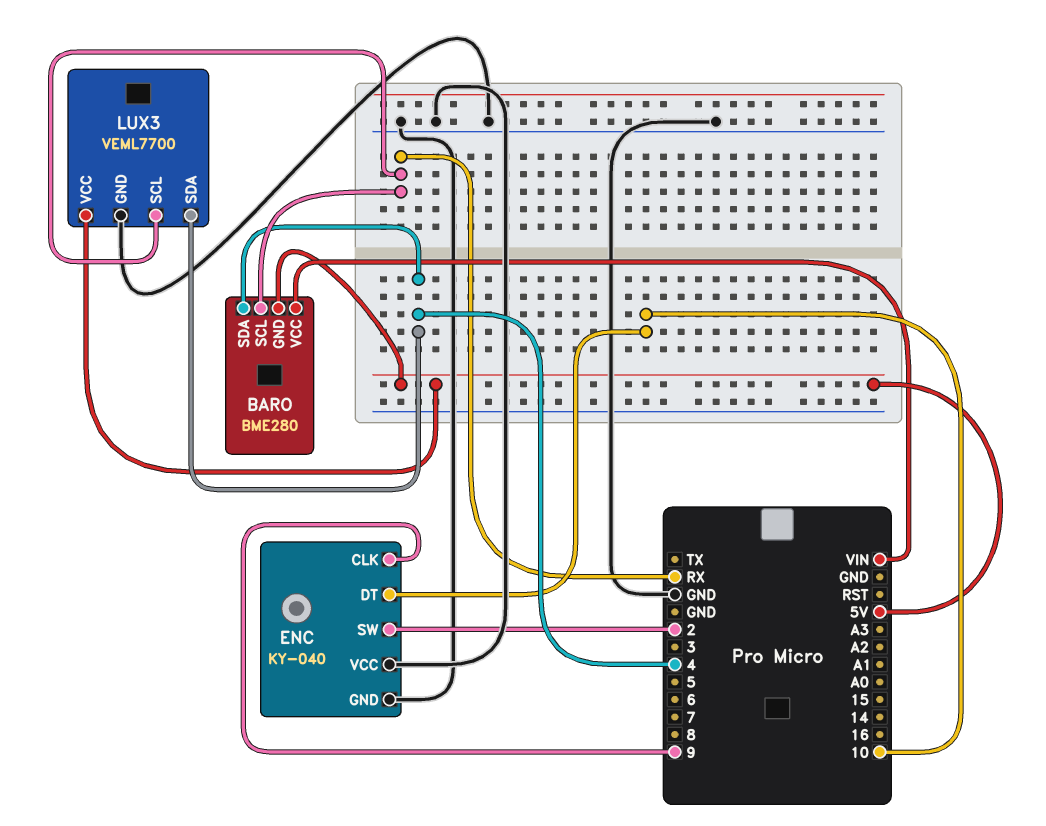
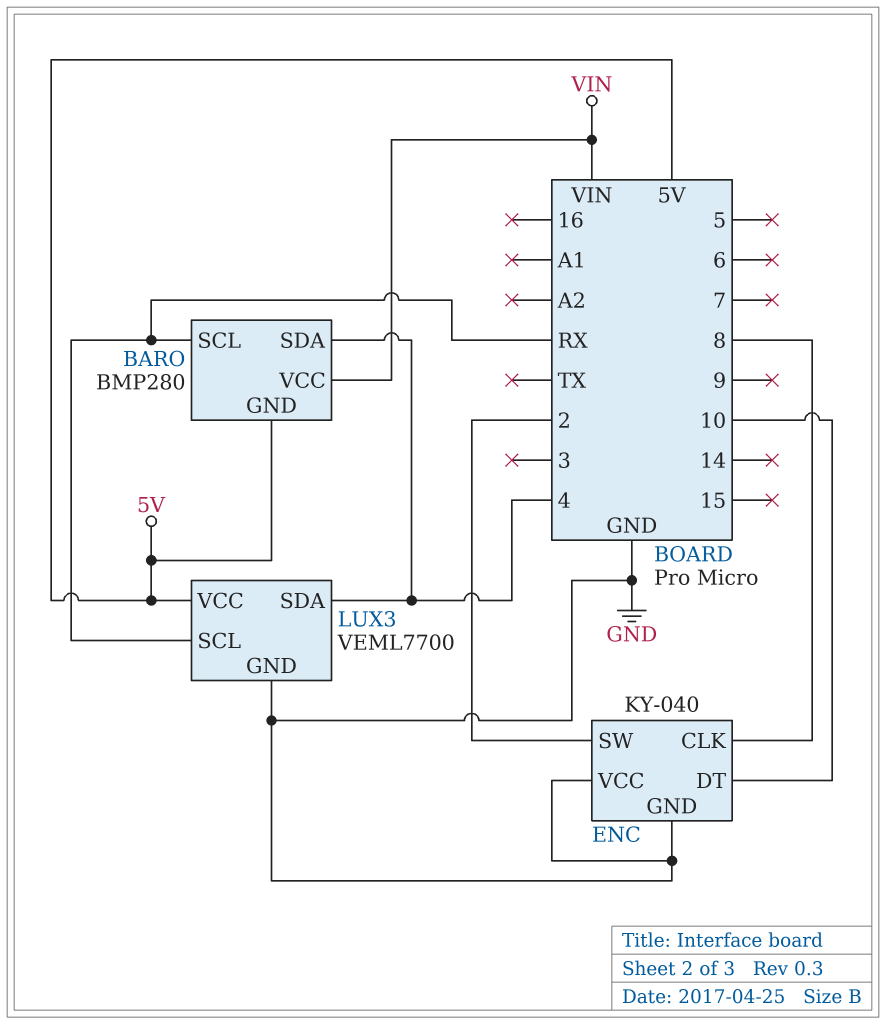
BARO: BME280 -> BMP280
ENC pin CLK: 9 -> 8

